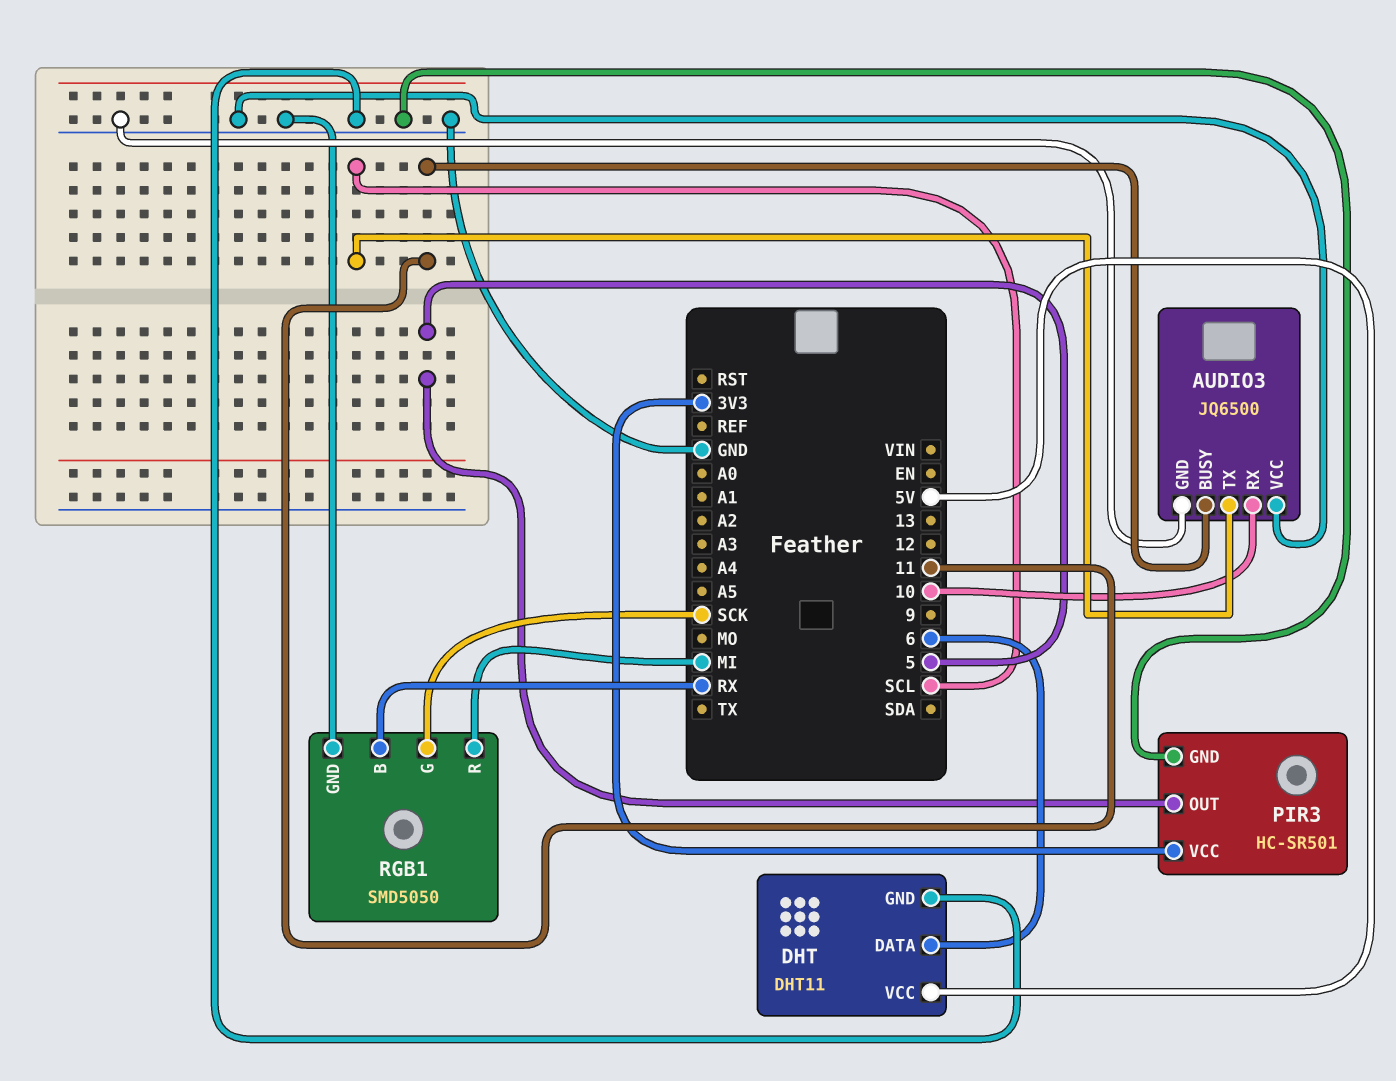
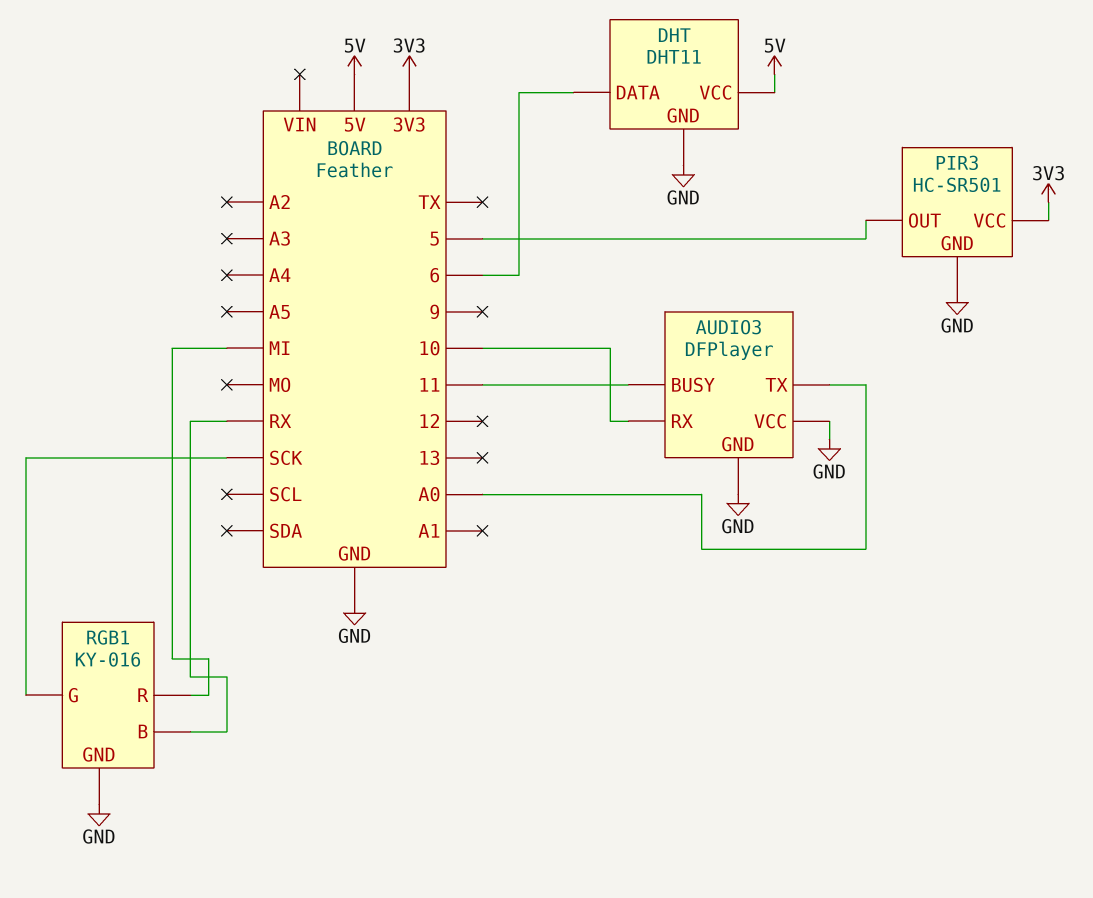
AUDIO3: JQ6500 -> DFPlayer
AUDIO3 pin TX: SCL -> A0
RGB1: SMD5050 -> KY-016

